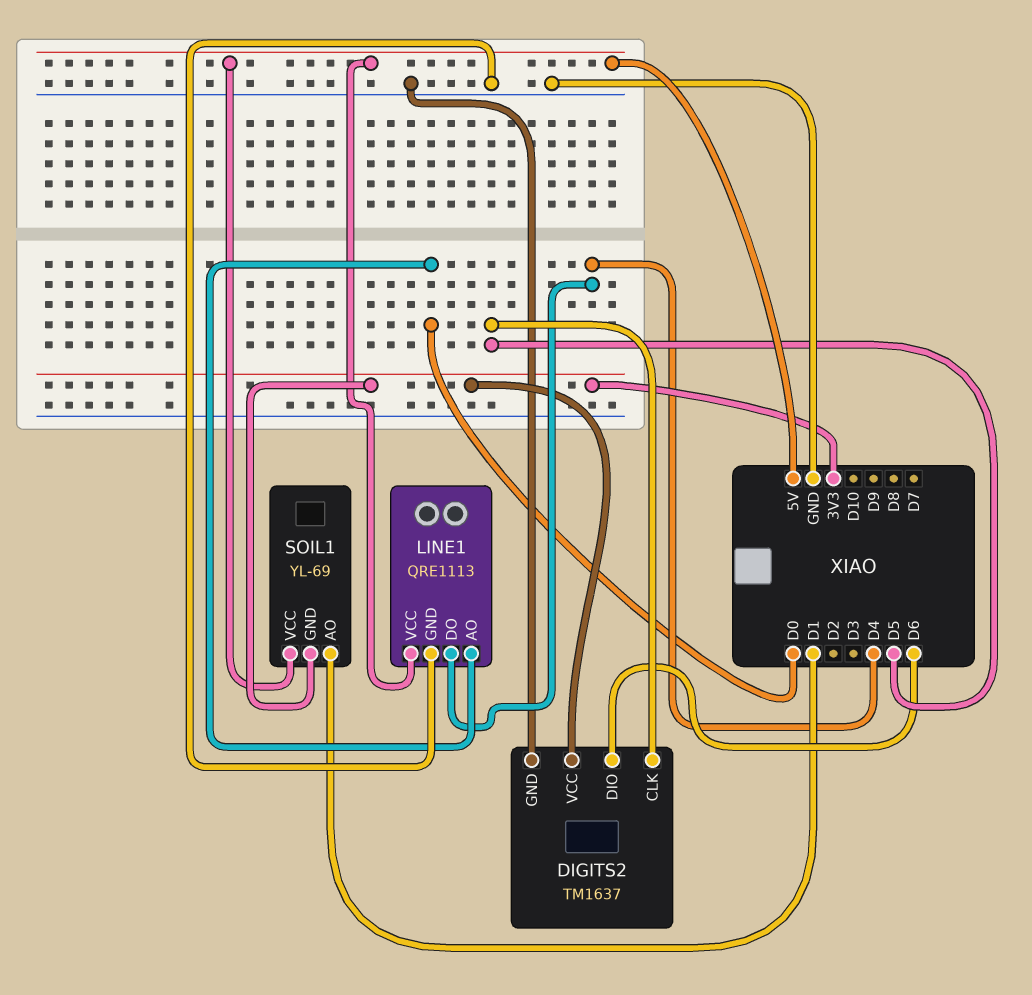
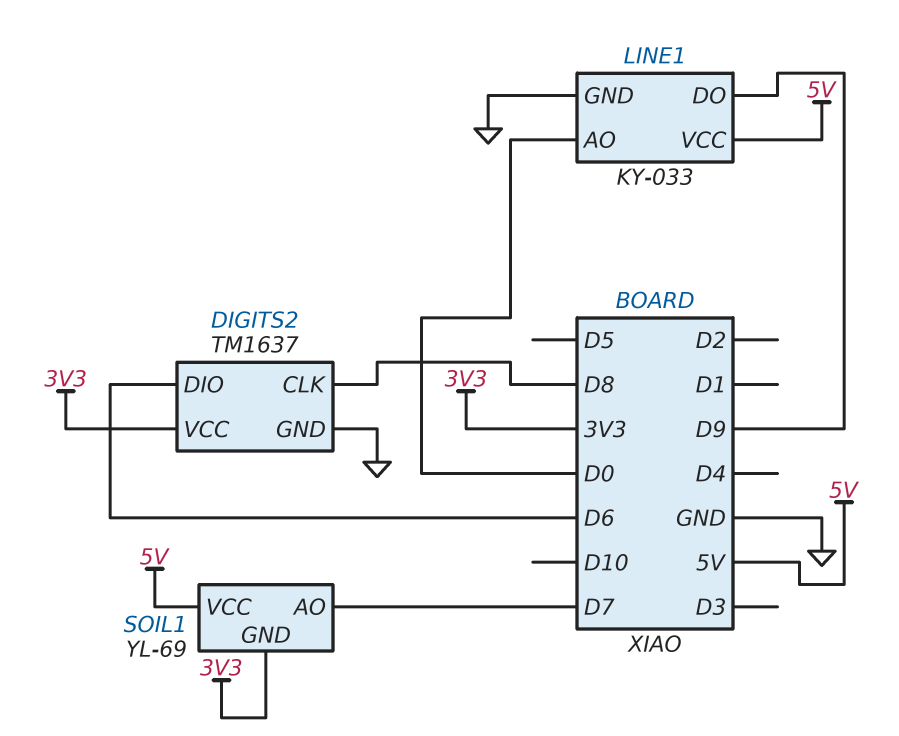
DIGITS2 pin CLK: D5 -> D8
LINE1: QRE1113 -> KY-033
LINE1 pin DO: D4 -> D9
SOIL1 pin AO: D1 -> D7

